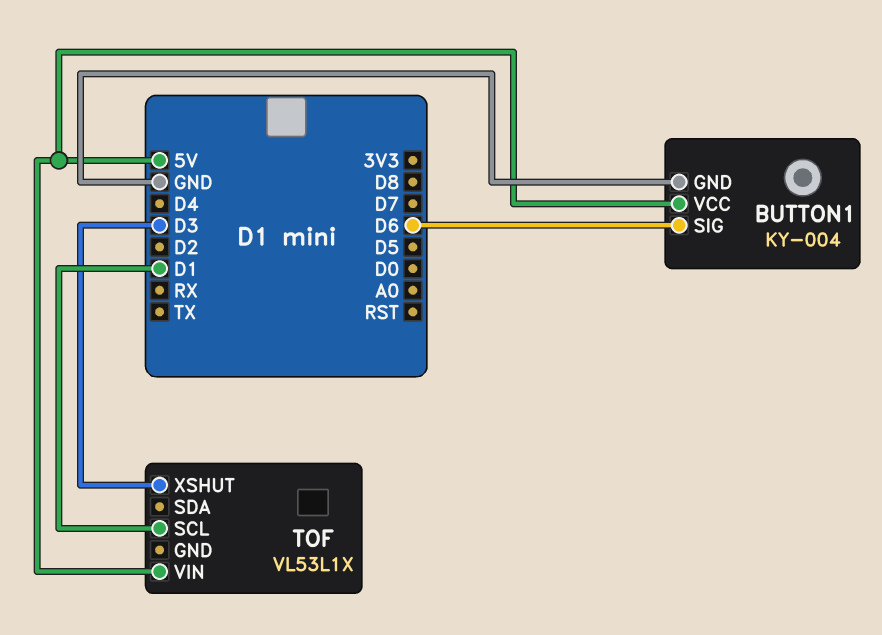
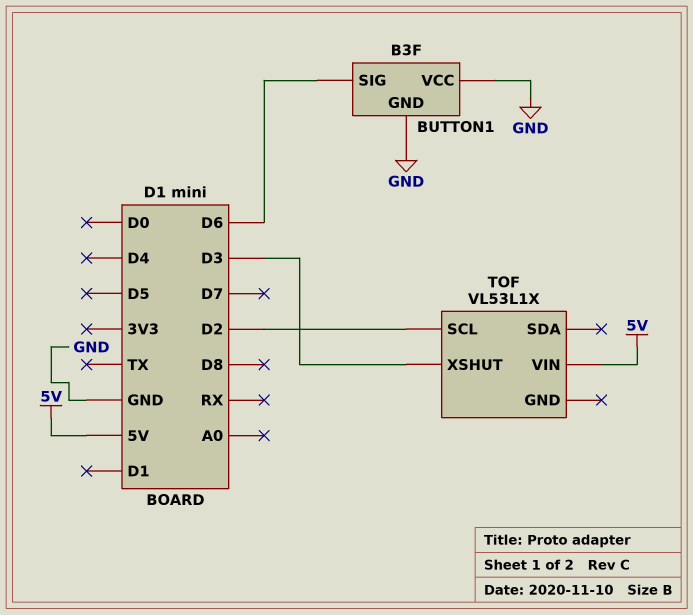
BUTTON1: KY-004 -> B3F
BUTTON1 pin VCC: 5V -> GND
TOF pin SCL: D1 -> D2

